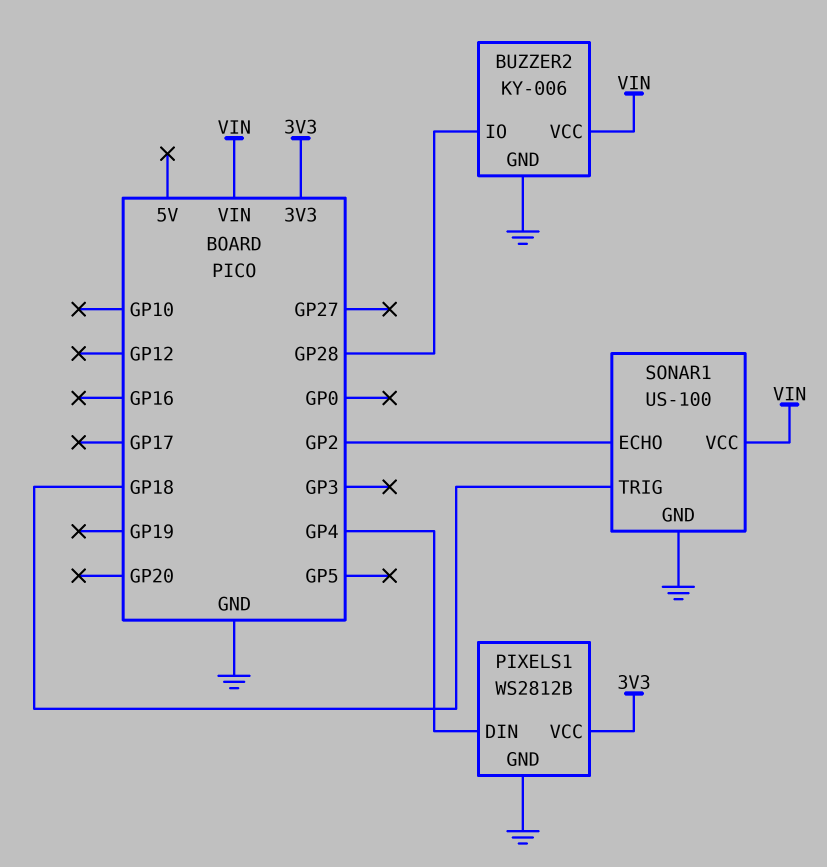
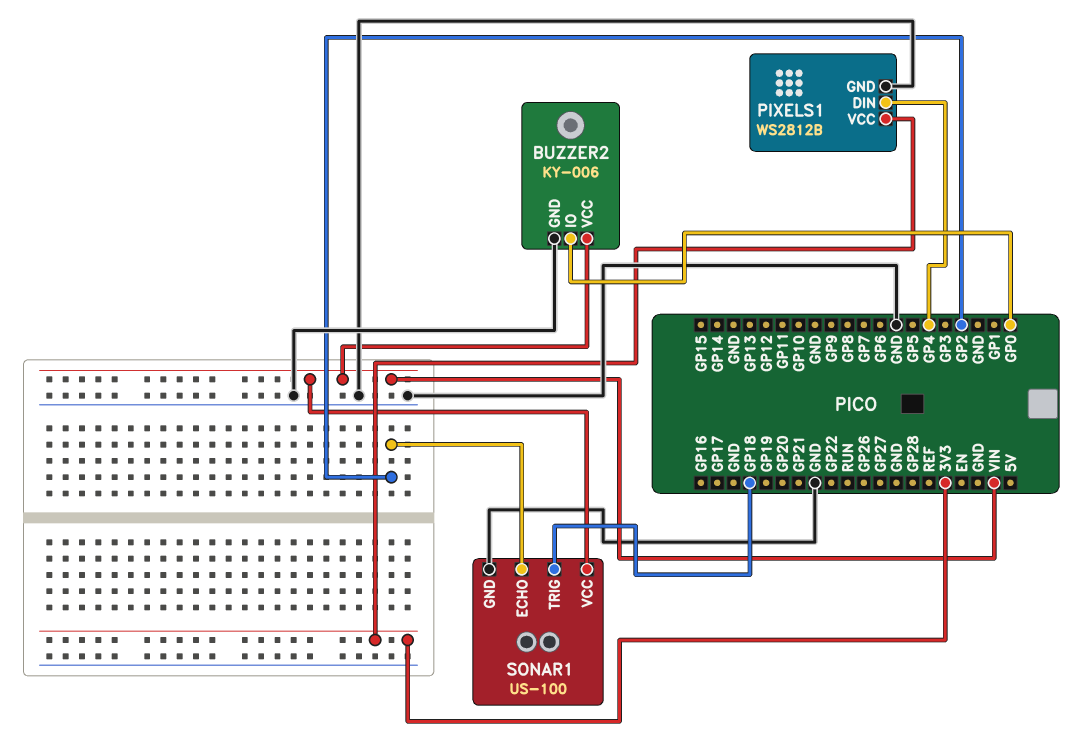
BUZZER2 pin IO: GP28 -> GP0

